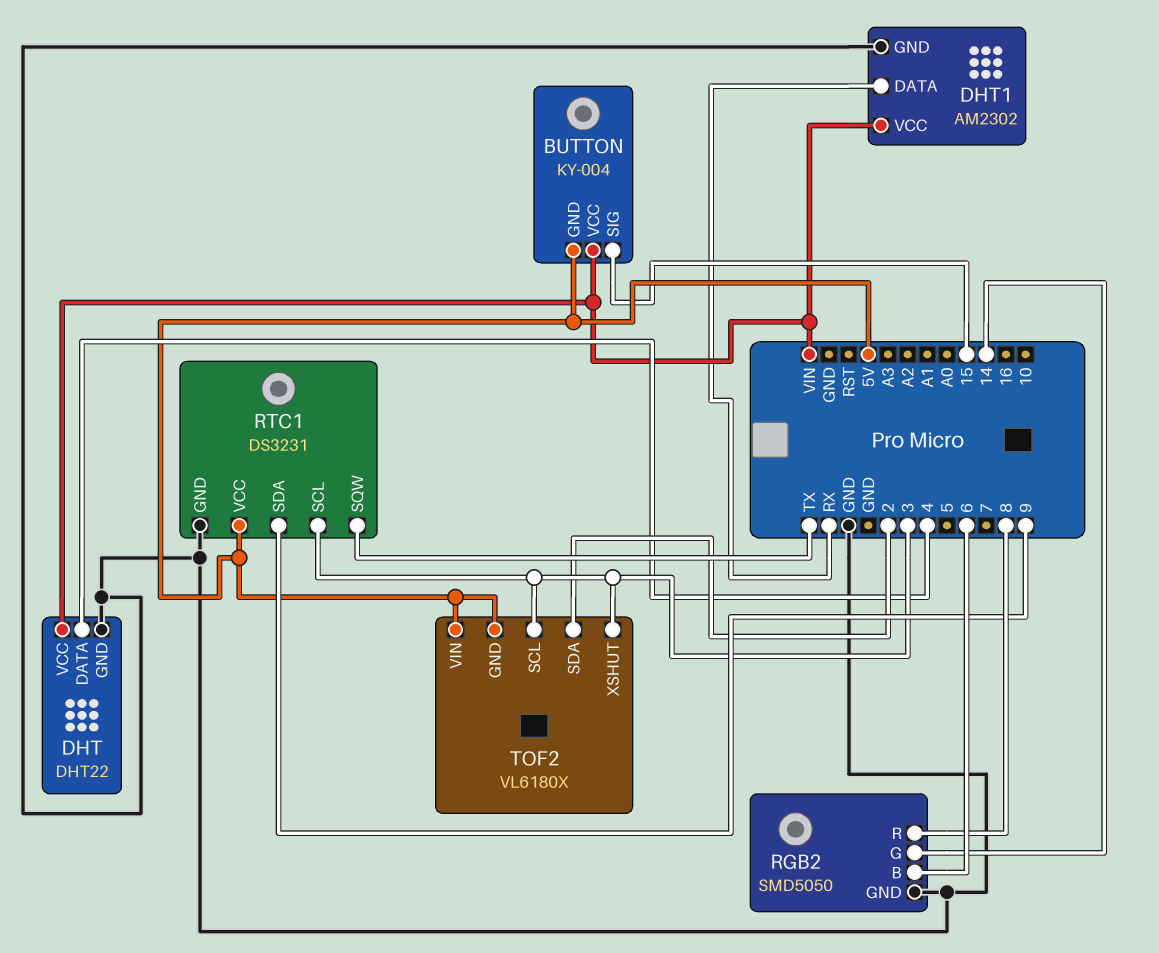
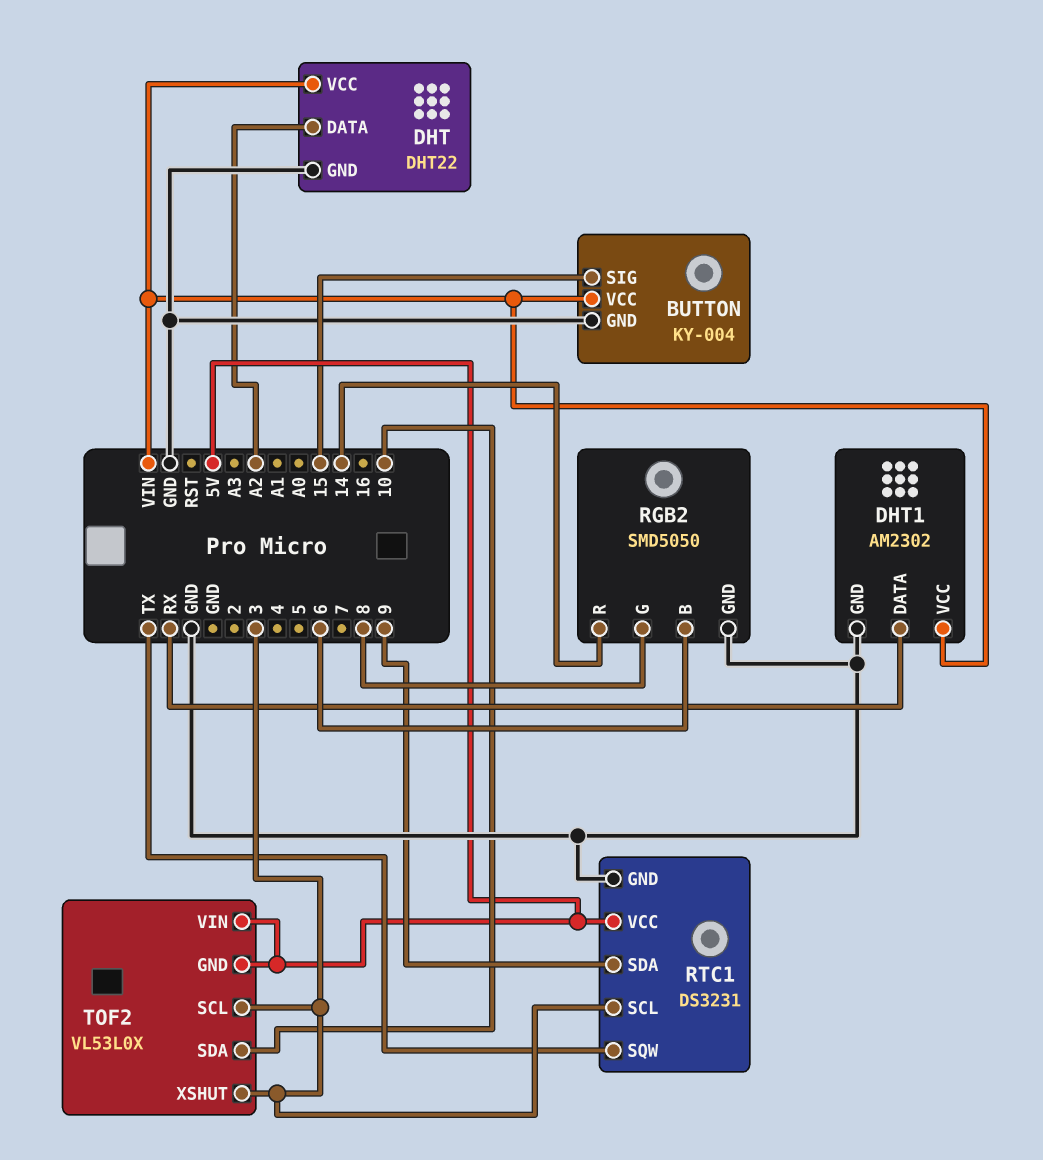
BUTTON pin GND: 5V -> GND
DHT pin DATA: 4 -> A2
RGB2 pin G: 14 -> 8
RGB2 pin R: 8 -> 14
TOF2: VL6180X -> VL53L0X
TOF2 pin SDA: 2 -> 10

